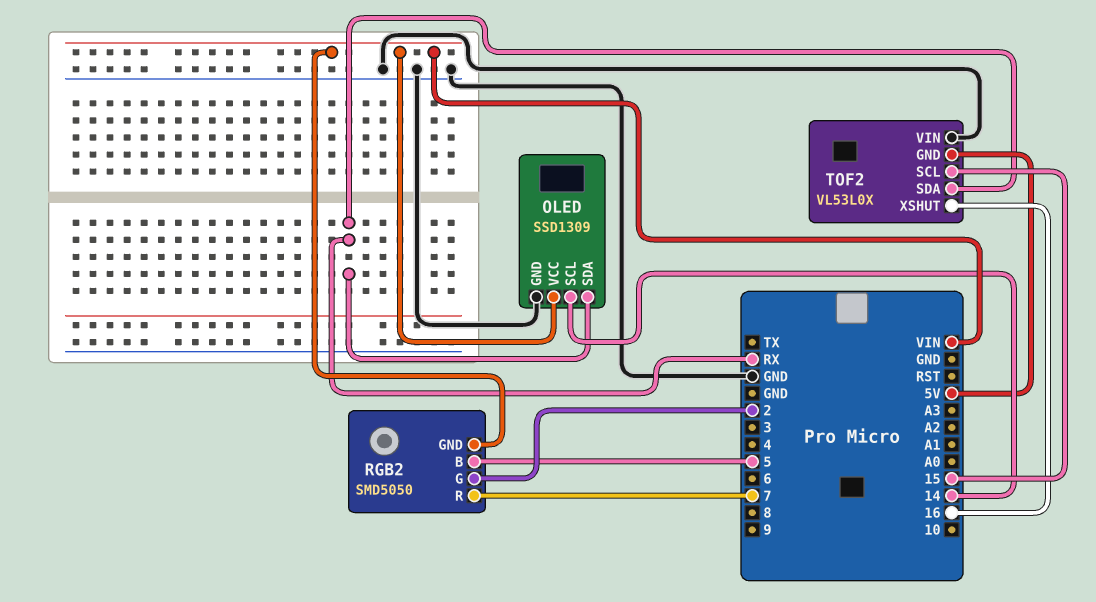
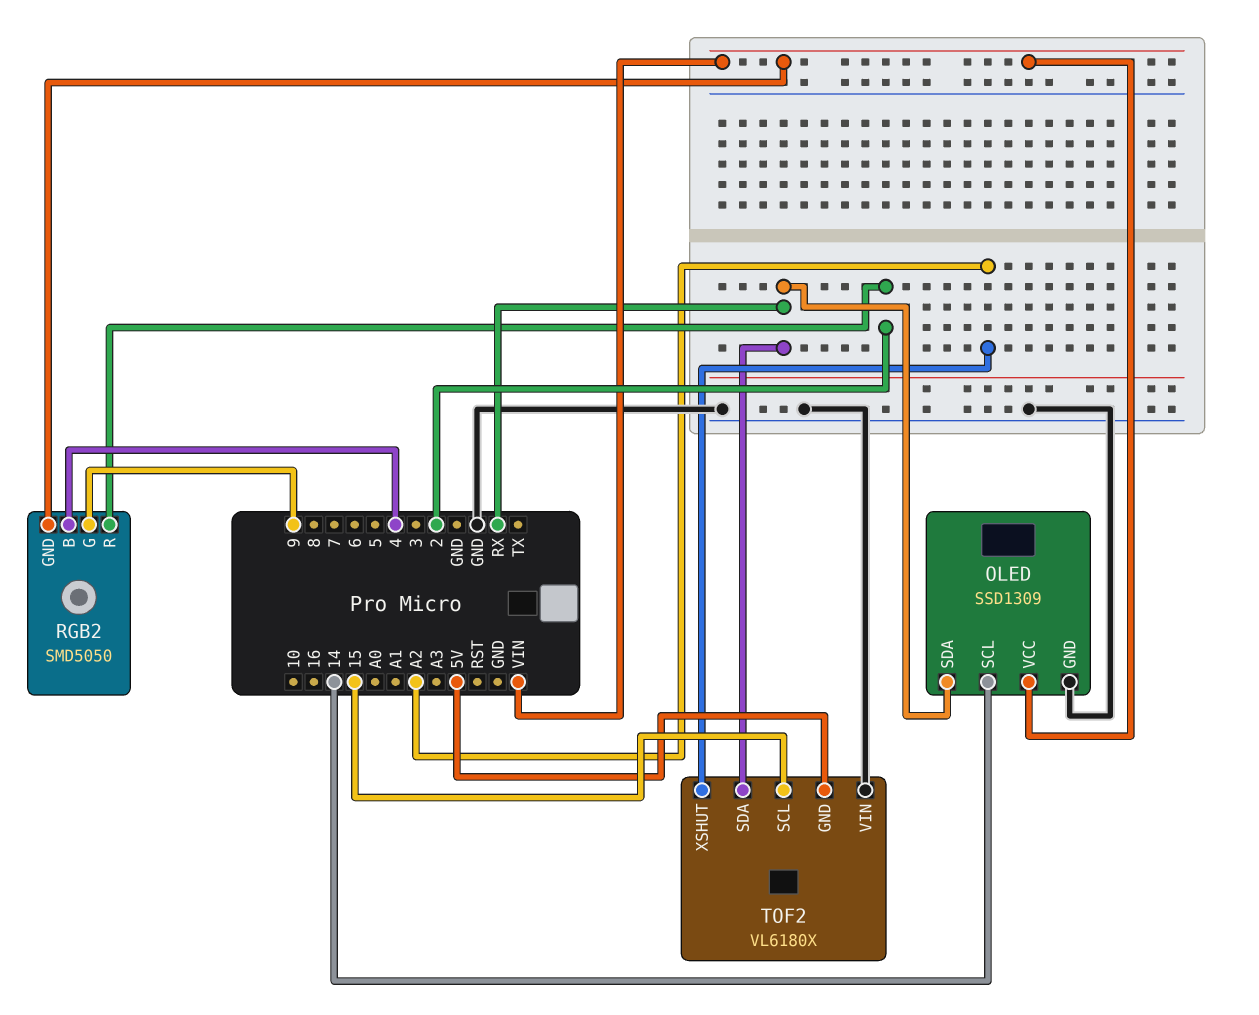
RGB2 pin B: 5 -> 4
RGB2 pin G: 2 -> 9
RGB2 pin R: 7 -> 2
TOF2: VL53L0X -> VL6180X
TOF2 pin XSHUT: 16 -> A2

